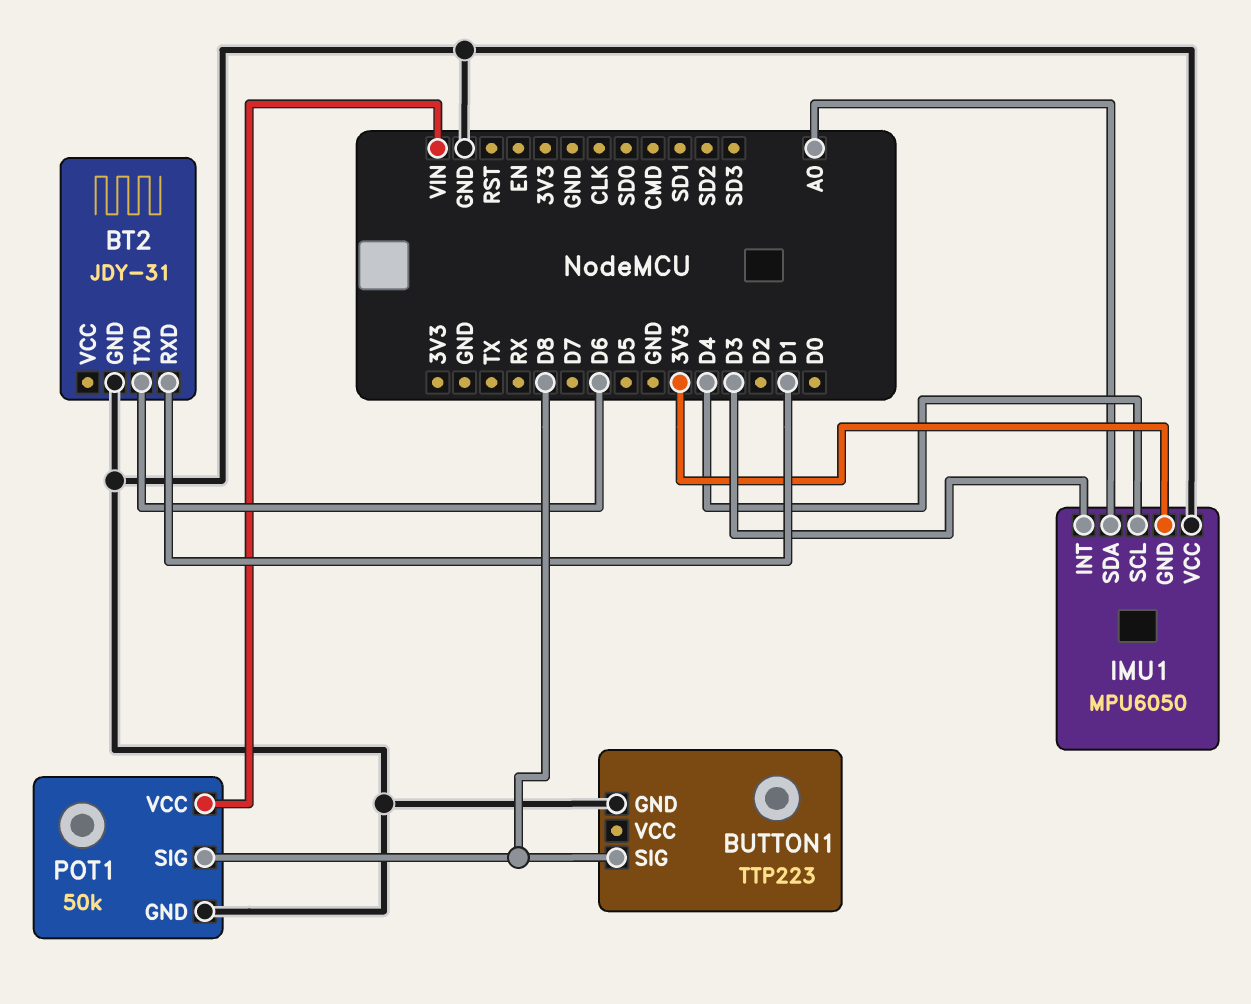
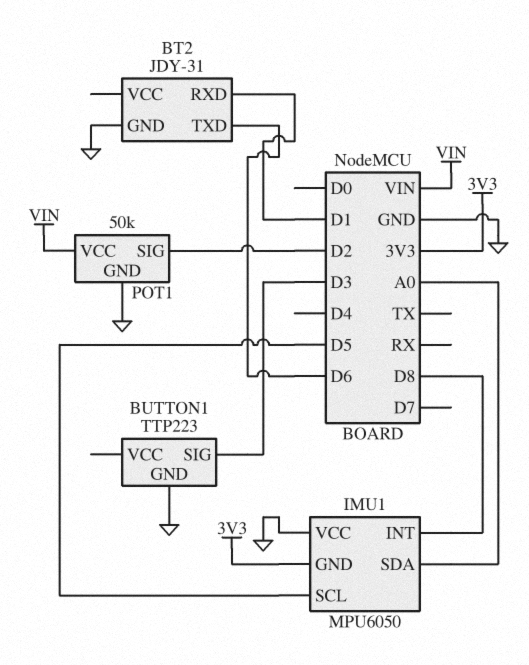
BUTTON1 pin SIG: D8 -> D3
IMU1 pin INT: D3 -> D8
IMU1 pin SCL: D4 -> D5
POT1 pin SIG: D8 -> D2

